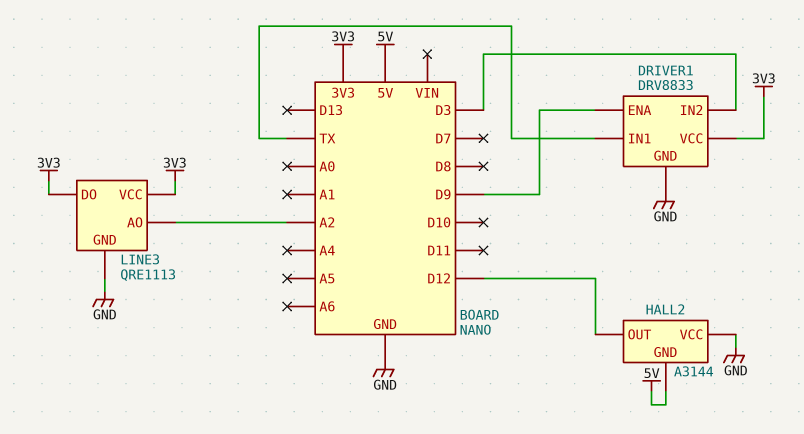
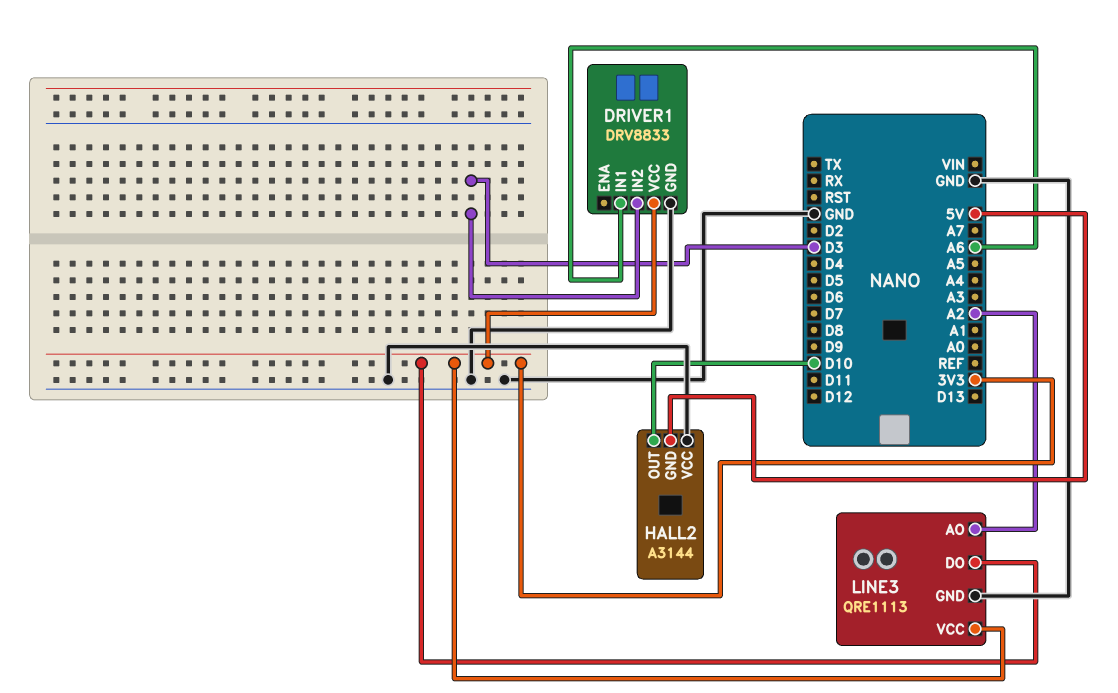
DRIVER1 pin ENA: D9 -> none
DRIVER1 pin IN1: TX -> A6
HALL2 pin OUT: D12 -> D10

